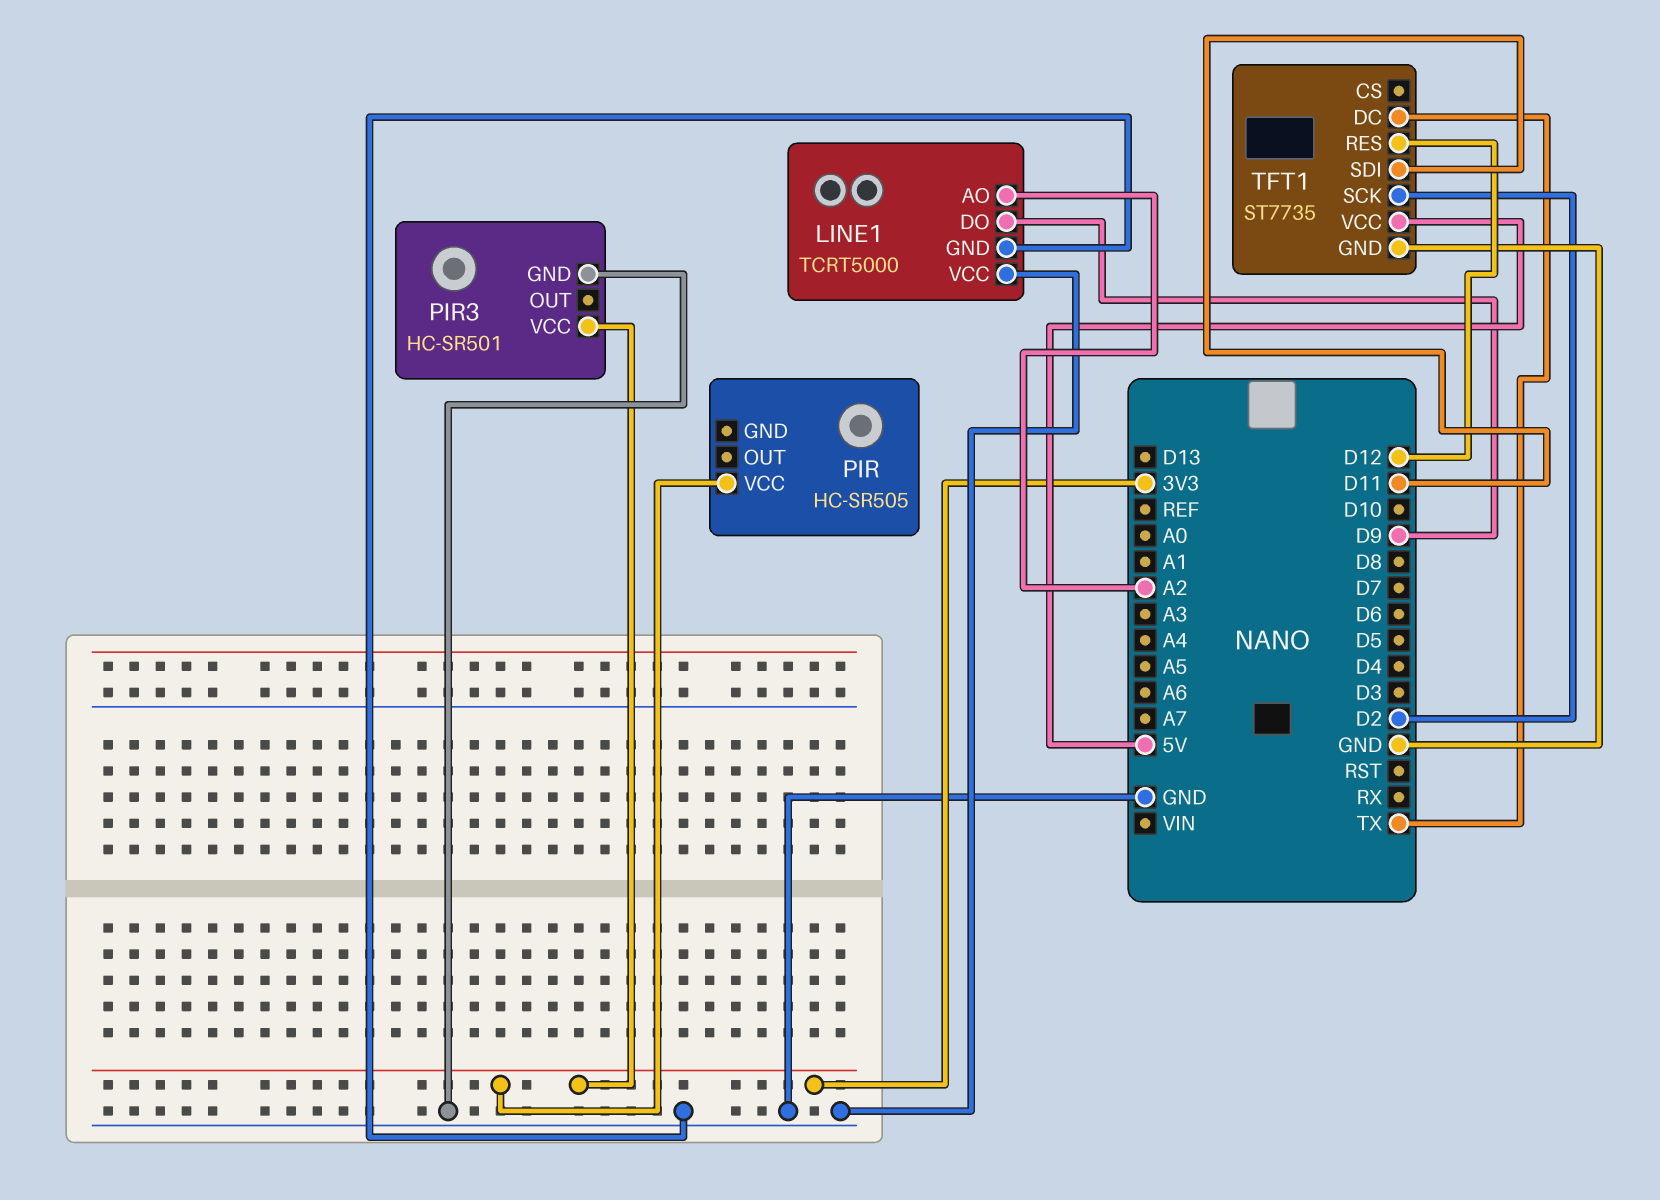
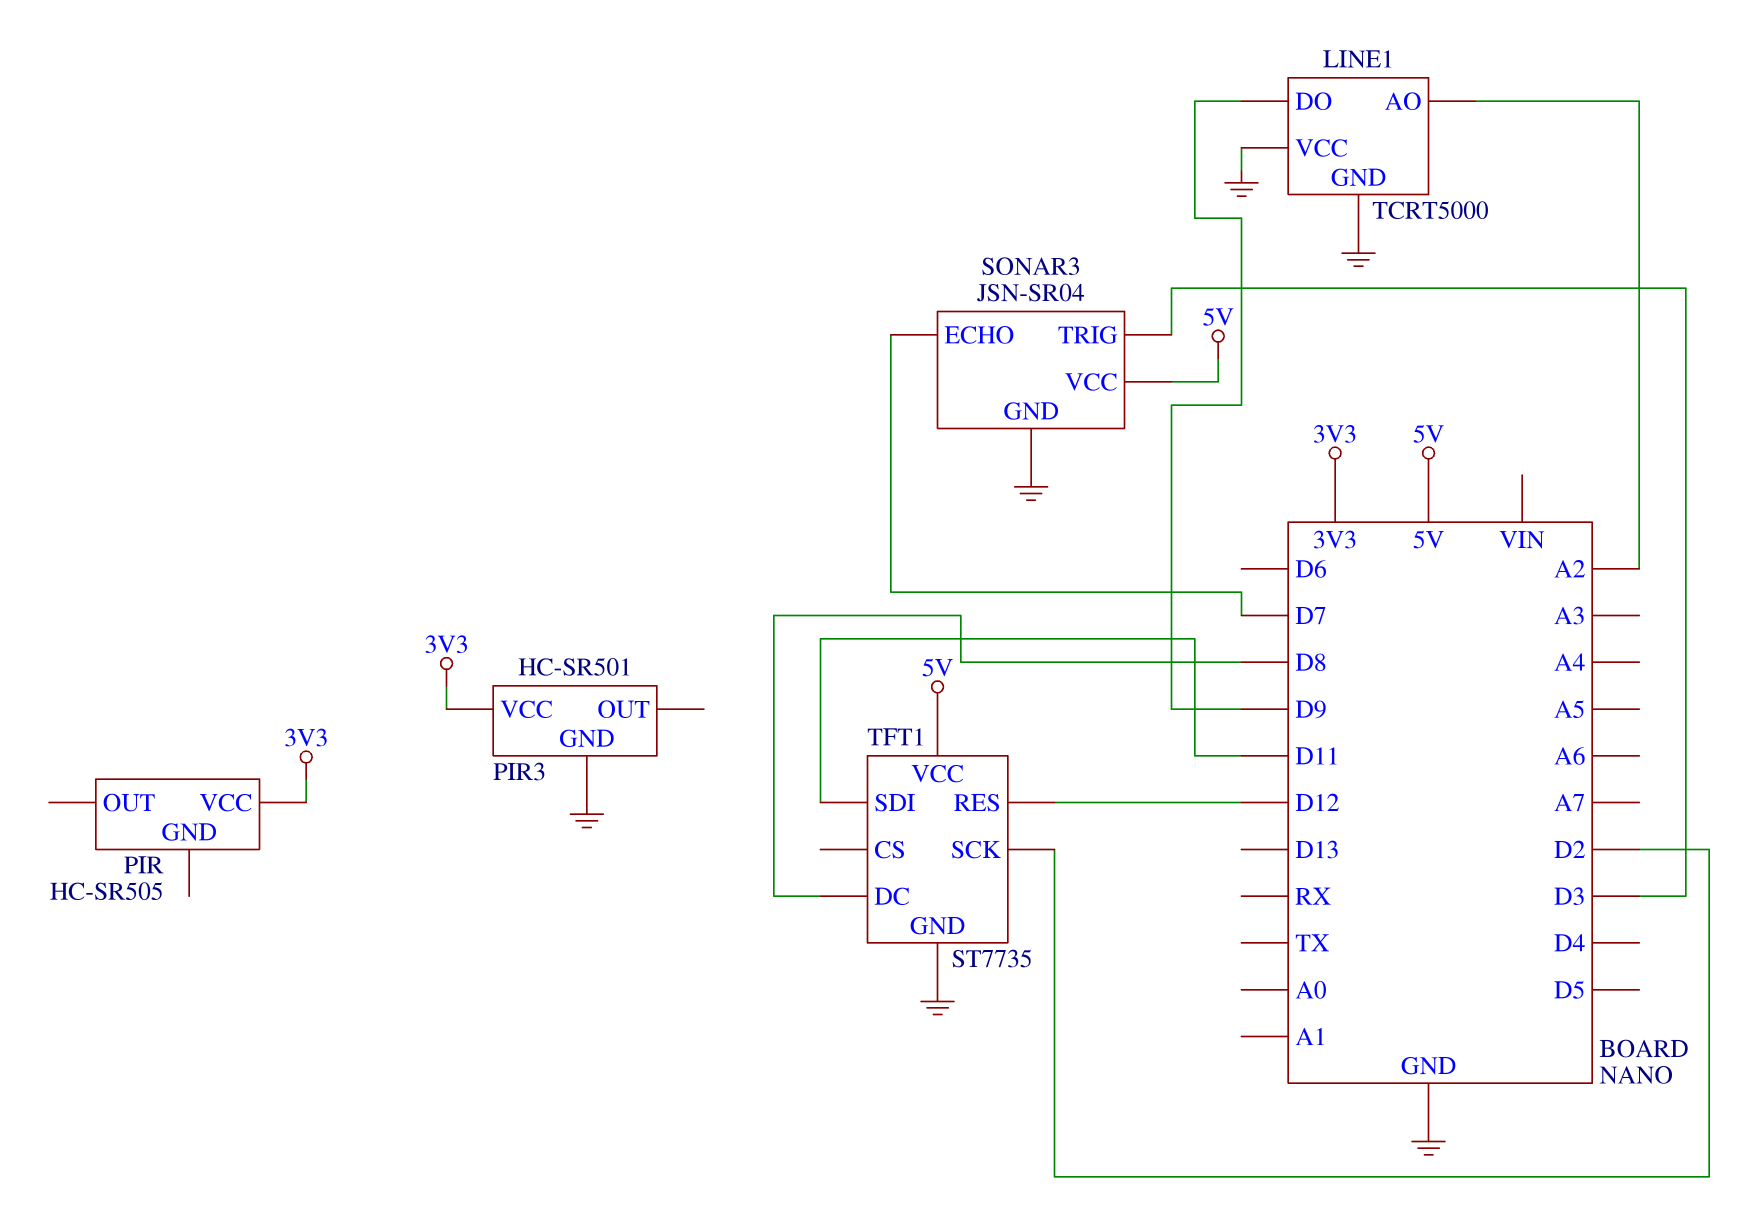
SONAR3: none -> JSN-SR04
SONAR3 pin ECHO: none -> D7
SONAR3 pin GND: none -> GND
SONAR3 pin TRIG: none -> D3
SONAR3 pin VCC: none -> 5V
TFT1 pin DC: TX -> D8

